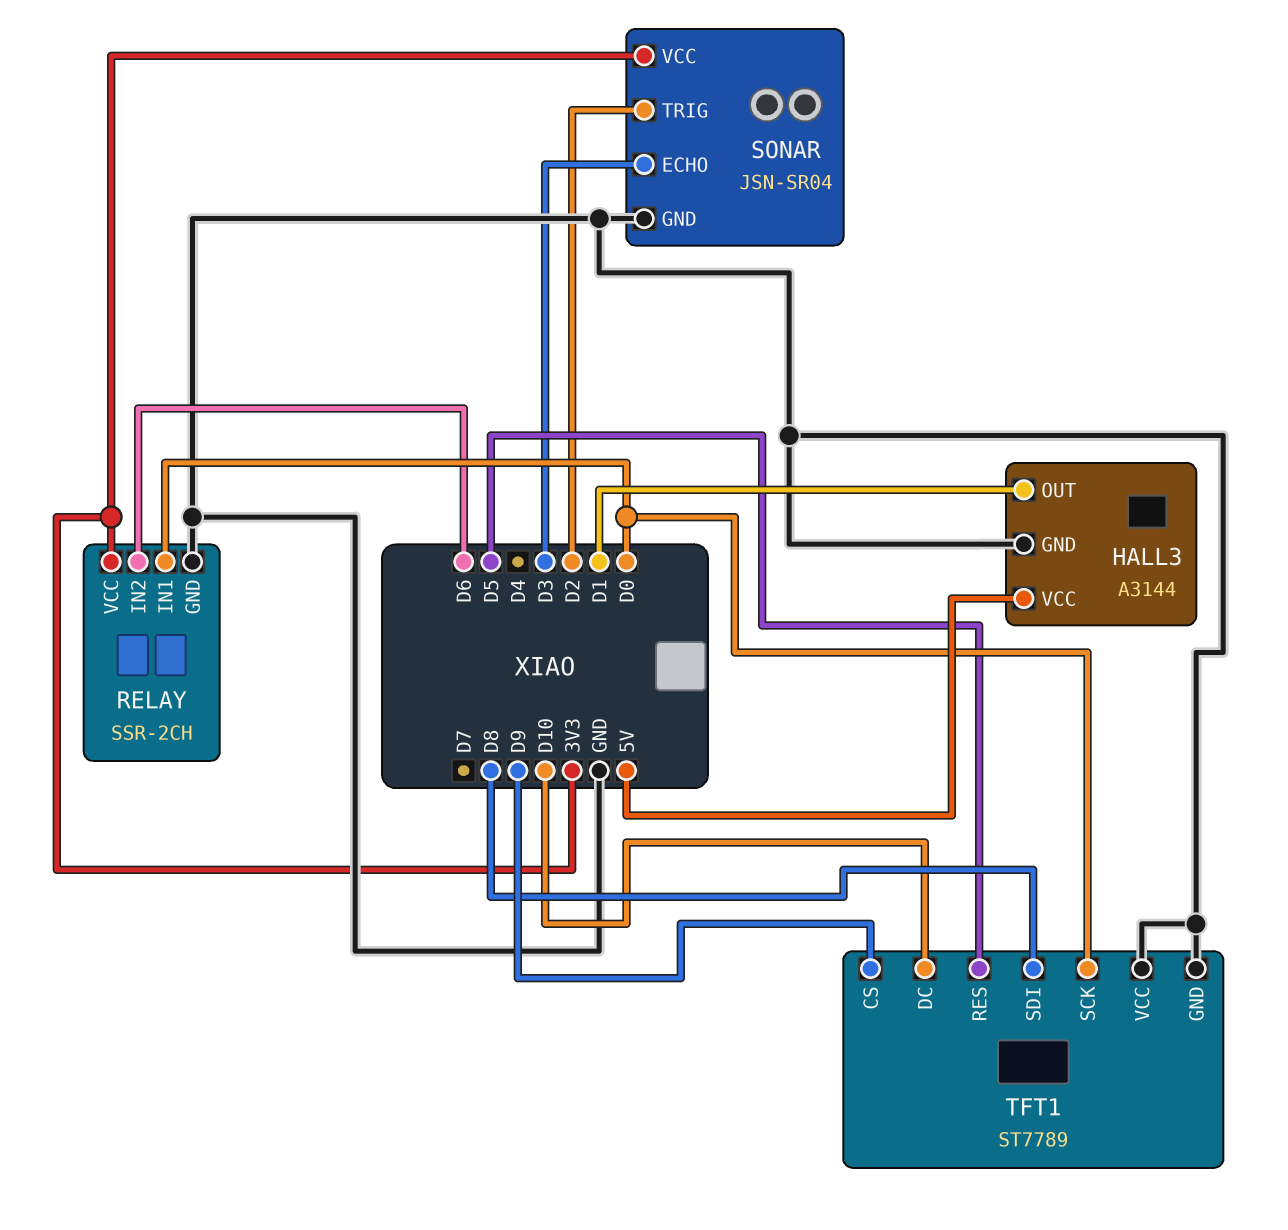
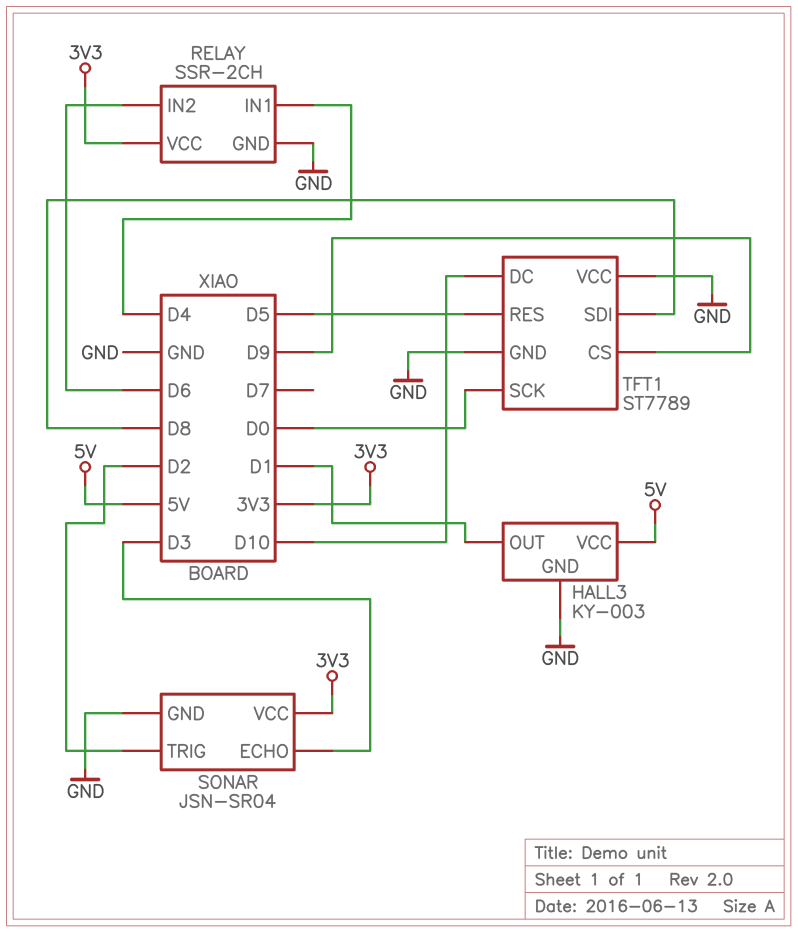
HALL3: A3144 -> KY-003
RELAY pin IN1: D0 -> D4

